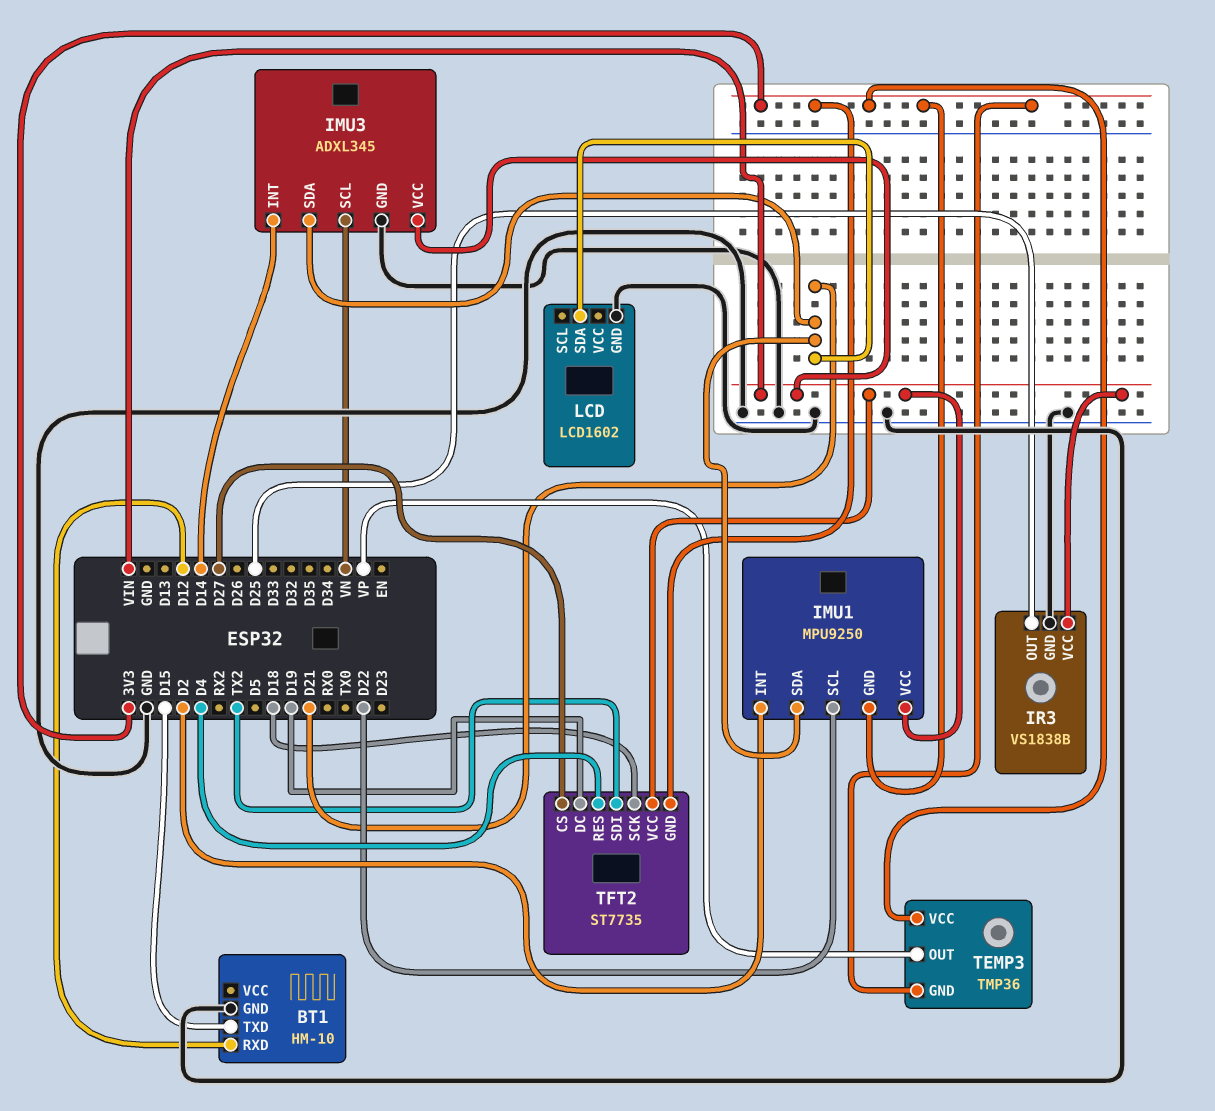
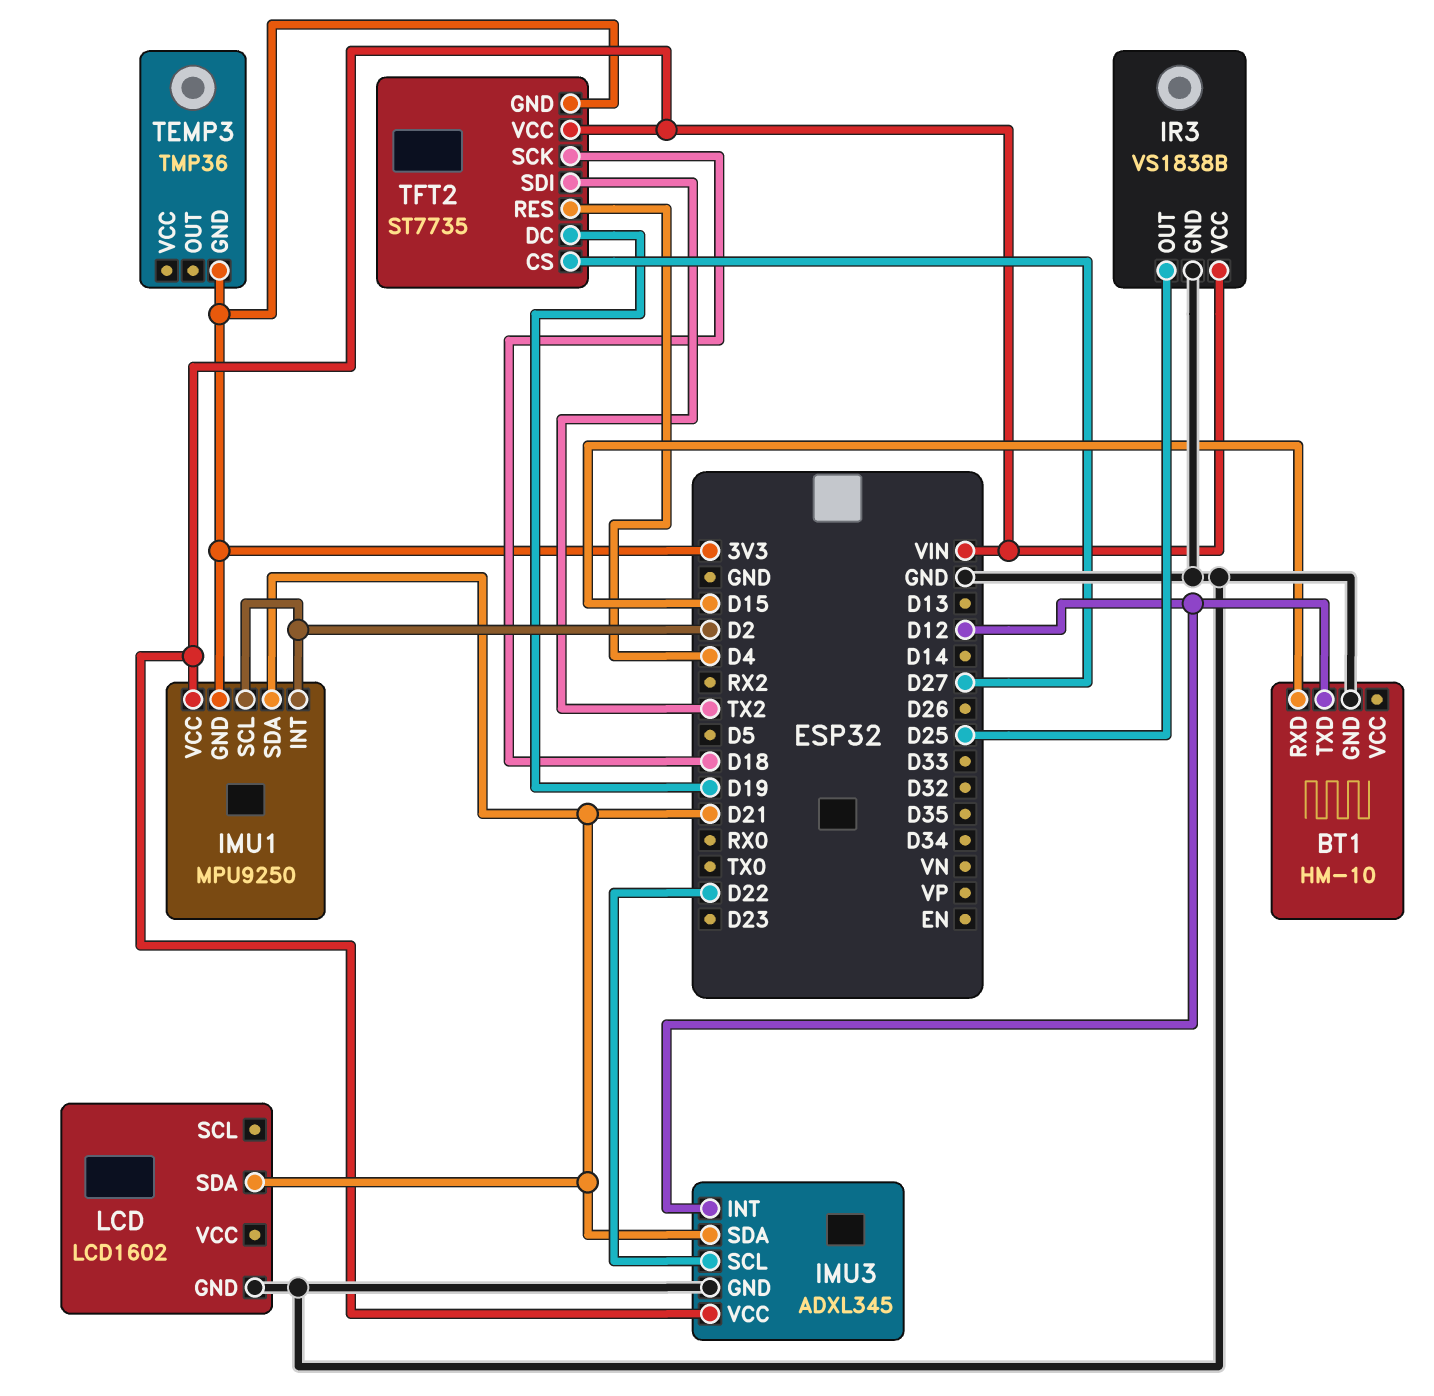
BT1 pin RXD: D12 -> D15
BT1 pin TXD: D15 -> D12
IMU1 pin SCL: D22 -> D2
IMU3 pin INT: D14 -> D12
IMU3 pin SCL: VN -> D22
TEMP3 pin OUT: VP -> none
TEMP3 pin VCC: 3V3 -> none

